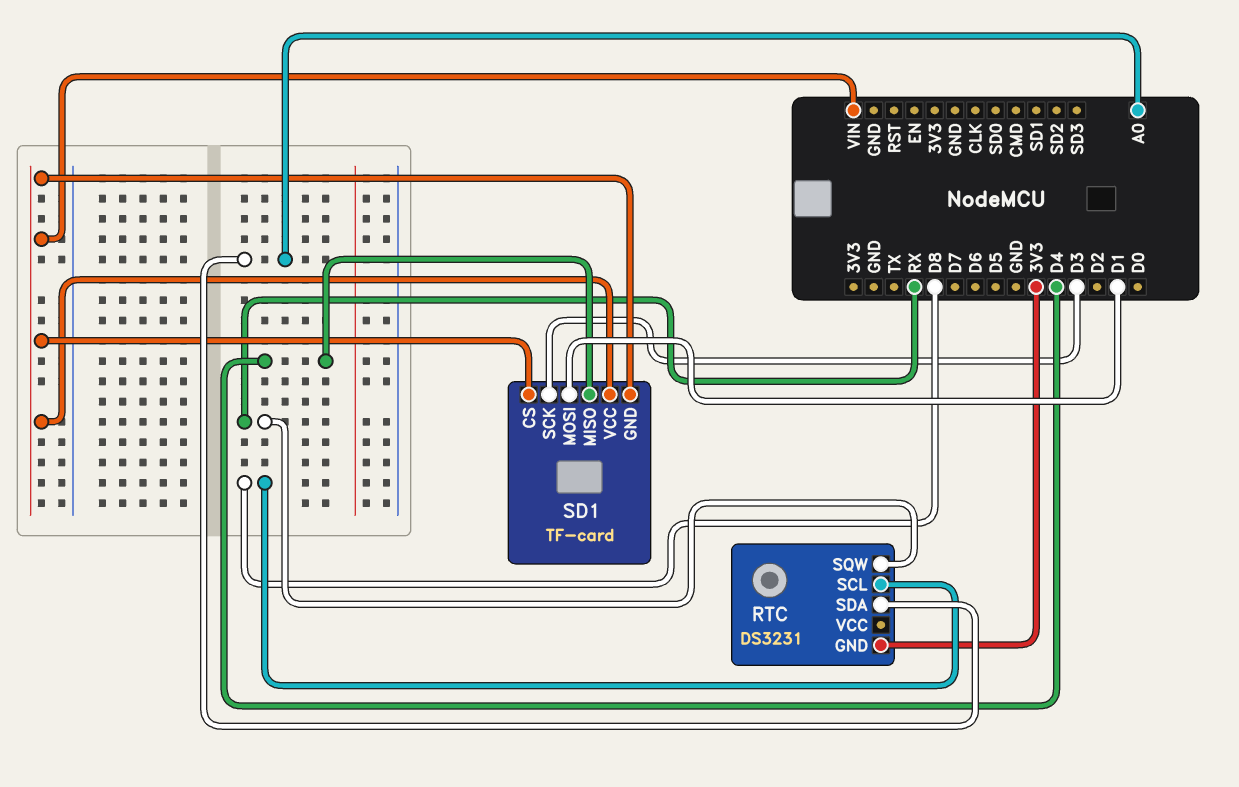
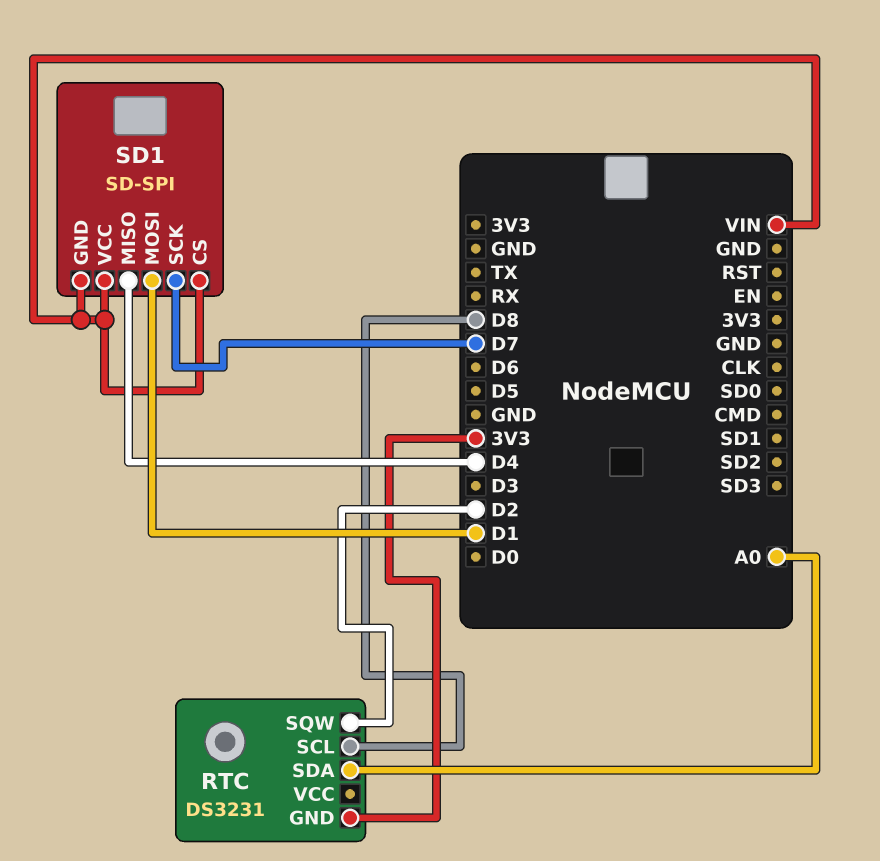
RTC pin SQW: RX -> D2
SD1: TF-card -> SD-SPI
SD1 pin SCK: D3 -> D7

